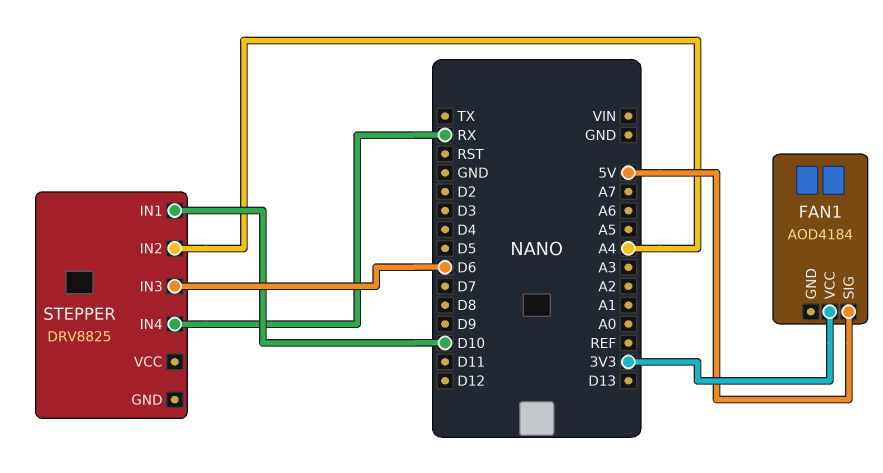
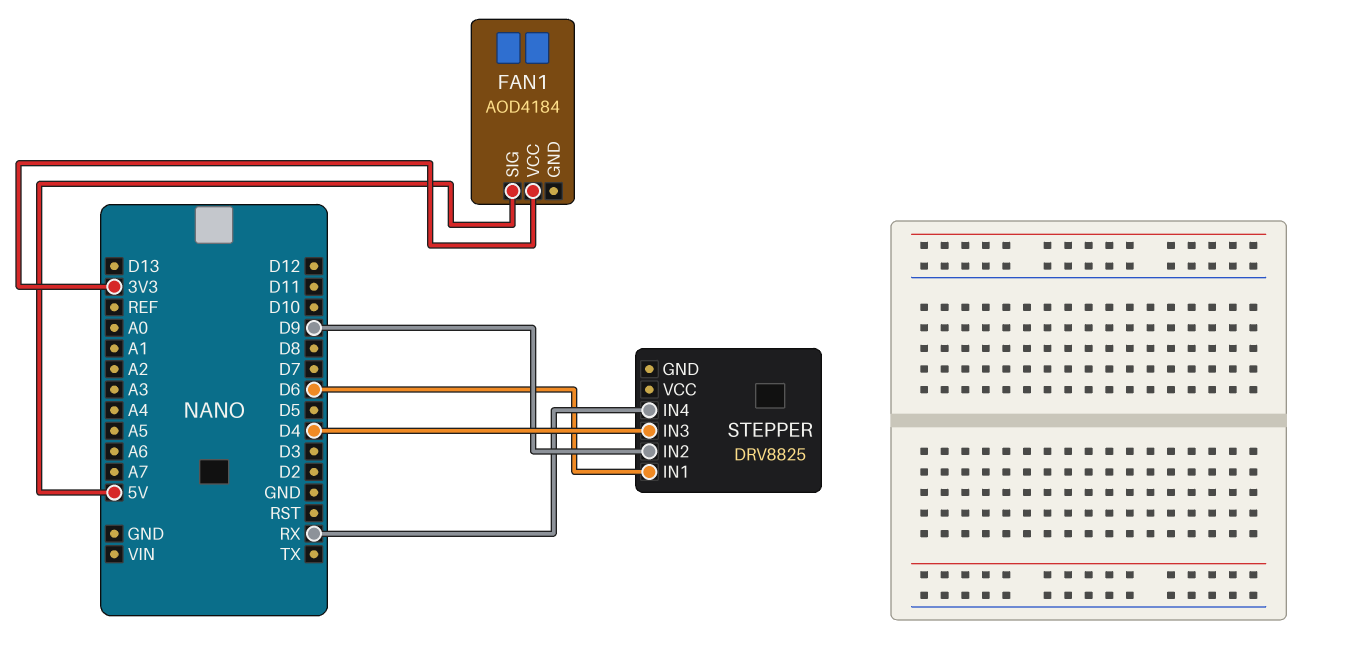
STEPPER pin IN1: D10 -> D6
STEPPER pin IN2: A4 -> D9
STEPPER pin IN3: D6 -> D4

